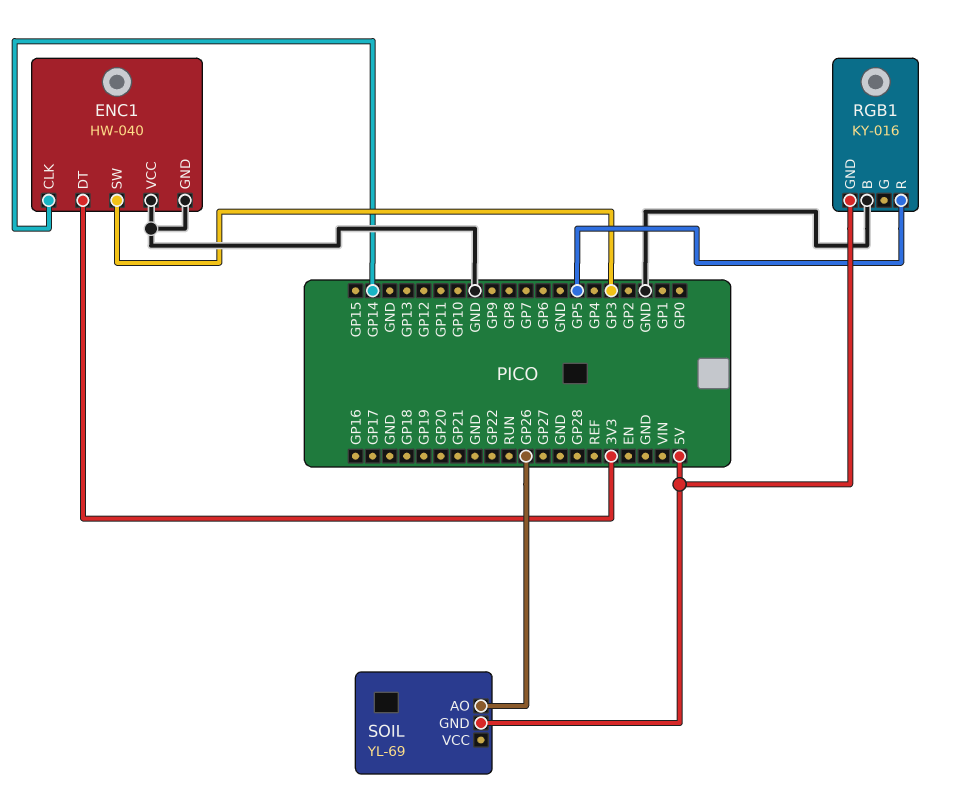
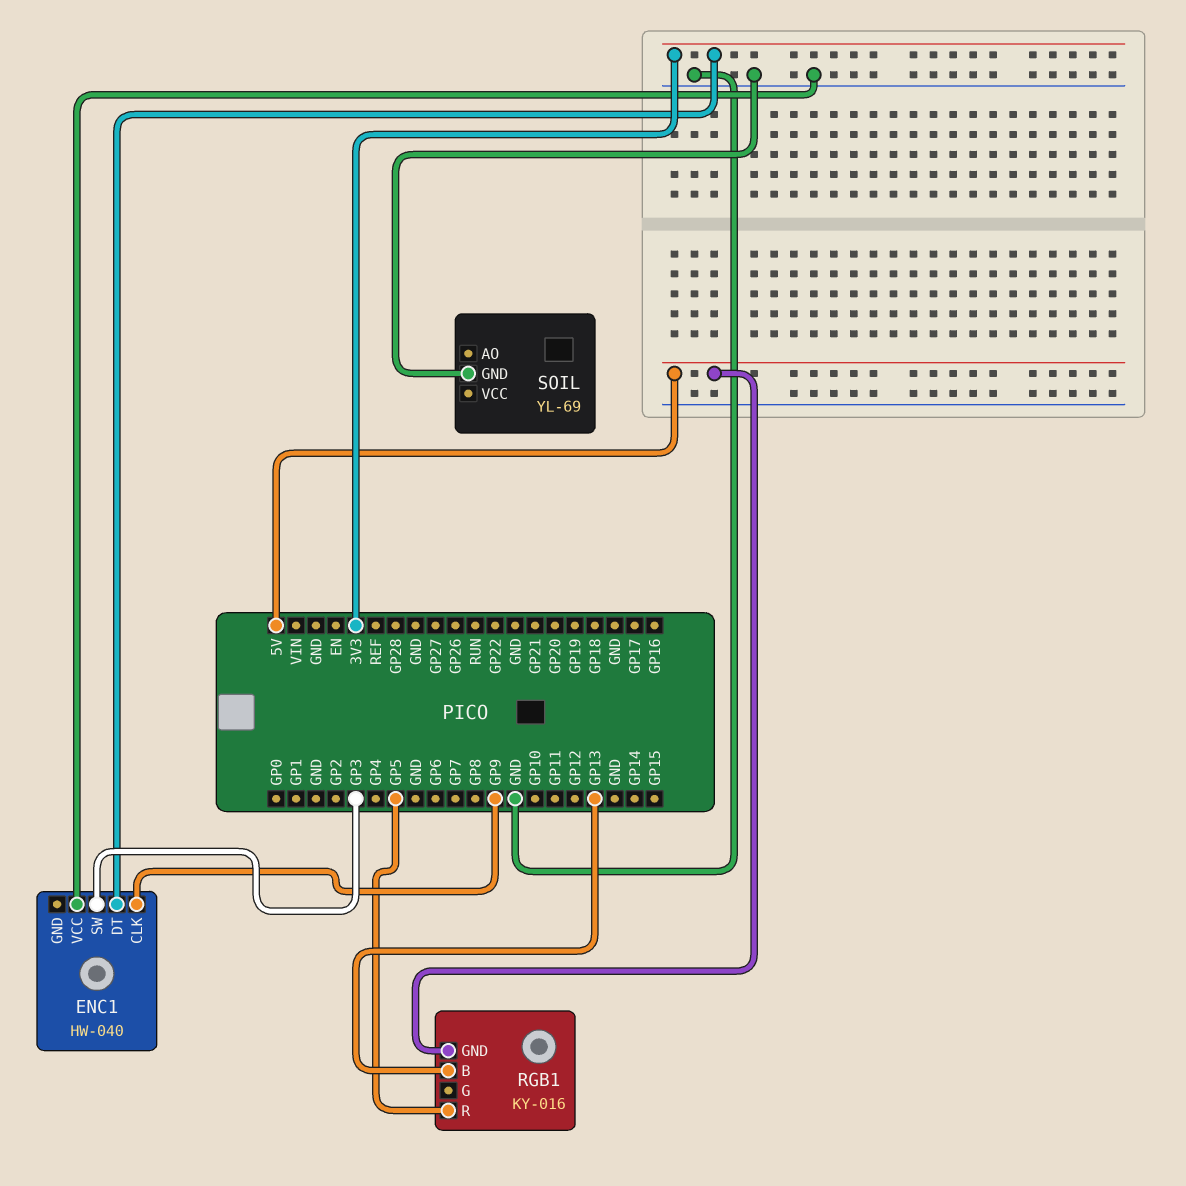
ENC1 pin CLK: GP14 -> GP9
ENC1 pin GND: GND -> none
RGB1 pin B: GND -> GP13
SOIL pin AO: GP26 -> none
SOIL pin GND: 5V -> GND

